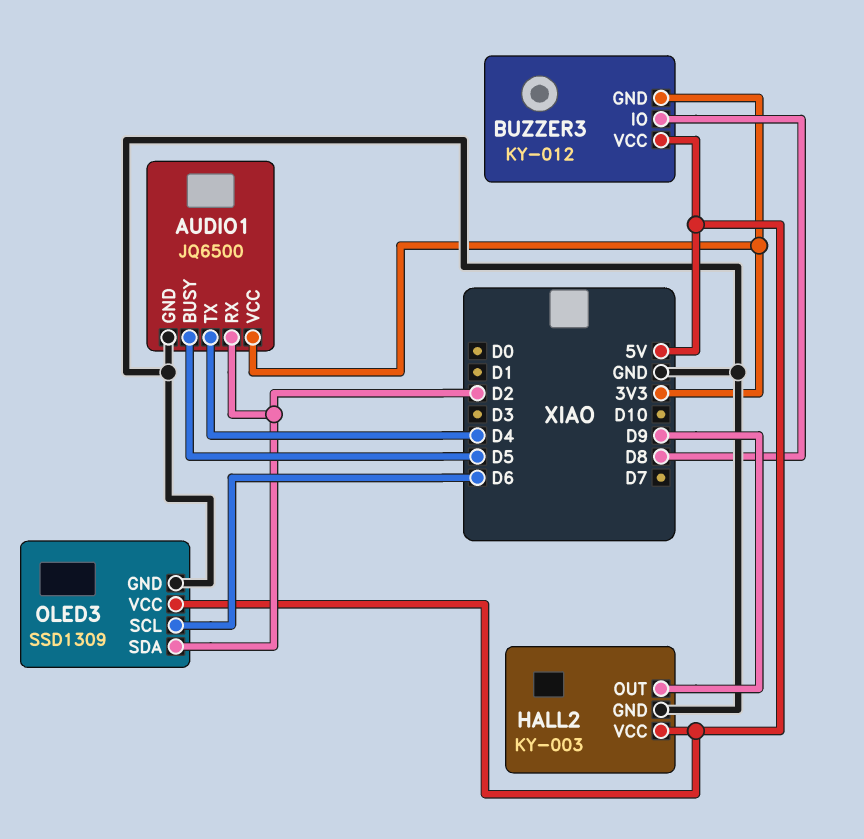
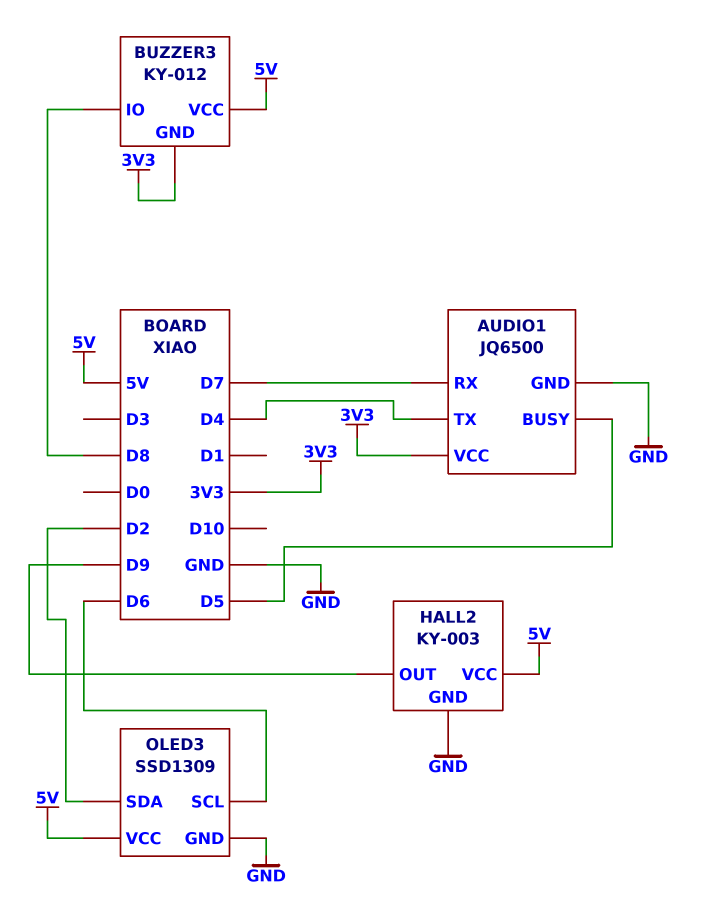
AUDIO1 pin RX: D2 -> D7

